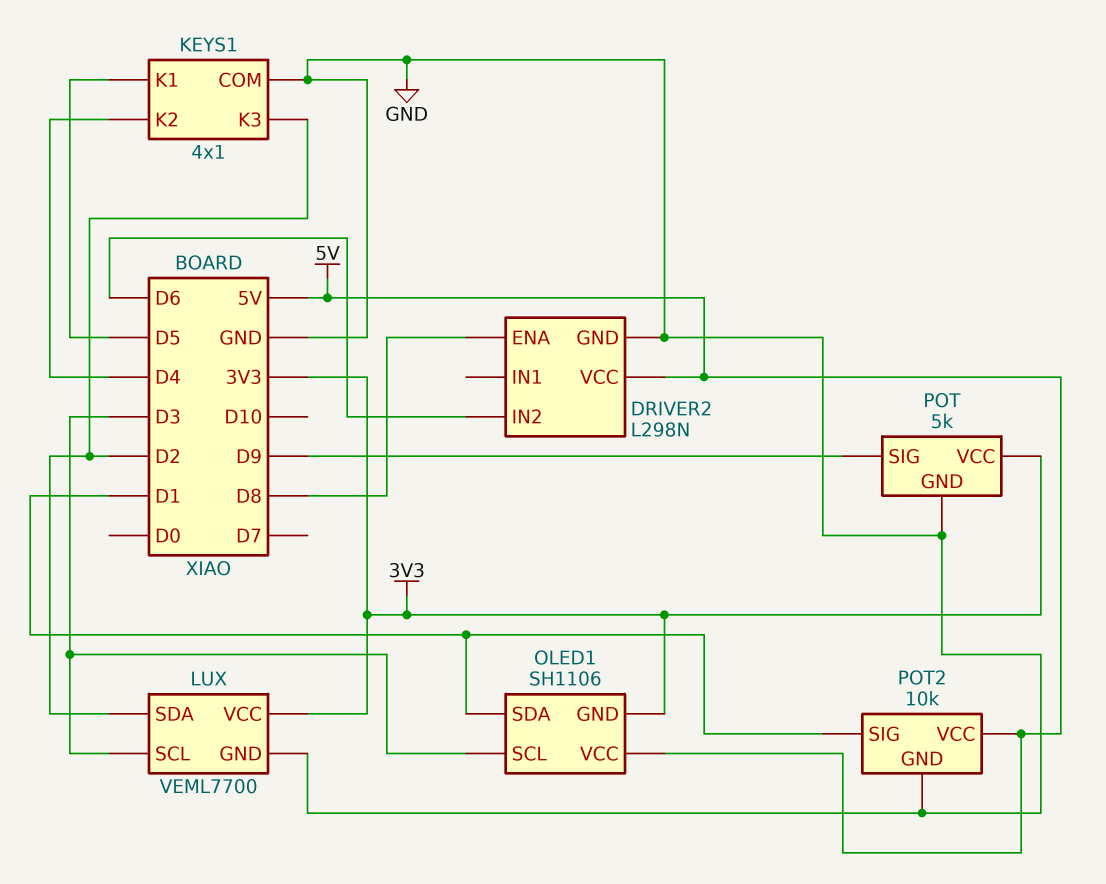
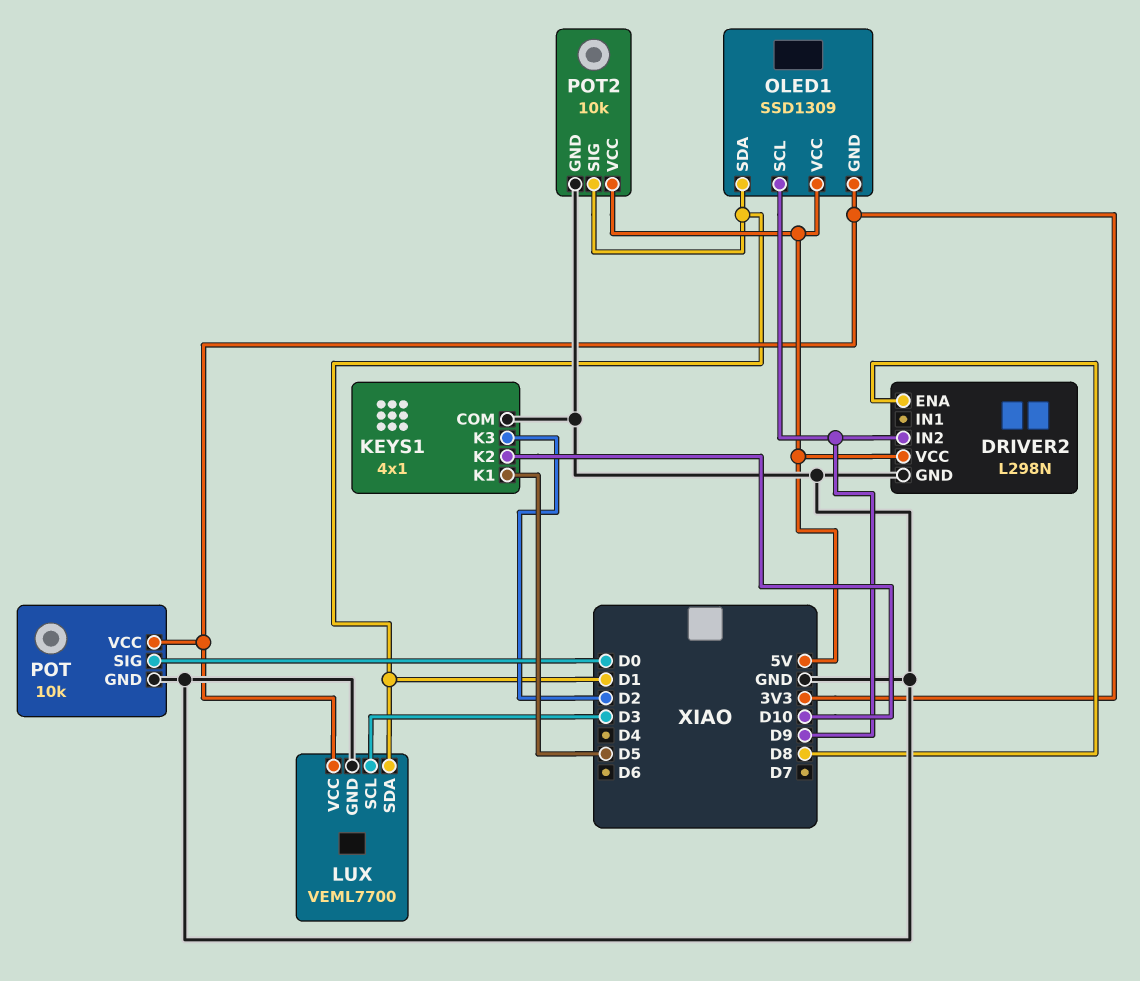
DRIVER2 pin IN2: D6 -> D9
KEYS1 pin K2: D4 -> D10
LUX pin SDA: D2 -> D1
OLED1: SH1106 -> SSD1309
OLED1 pin SCL: D3 -> D9
POT: 5k -> 10k
POT pin SIG: D9 -> D0

